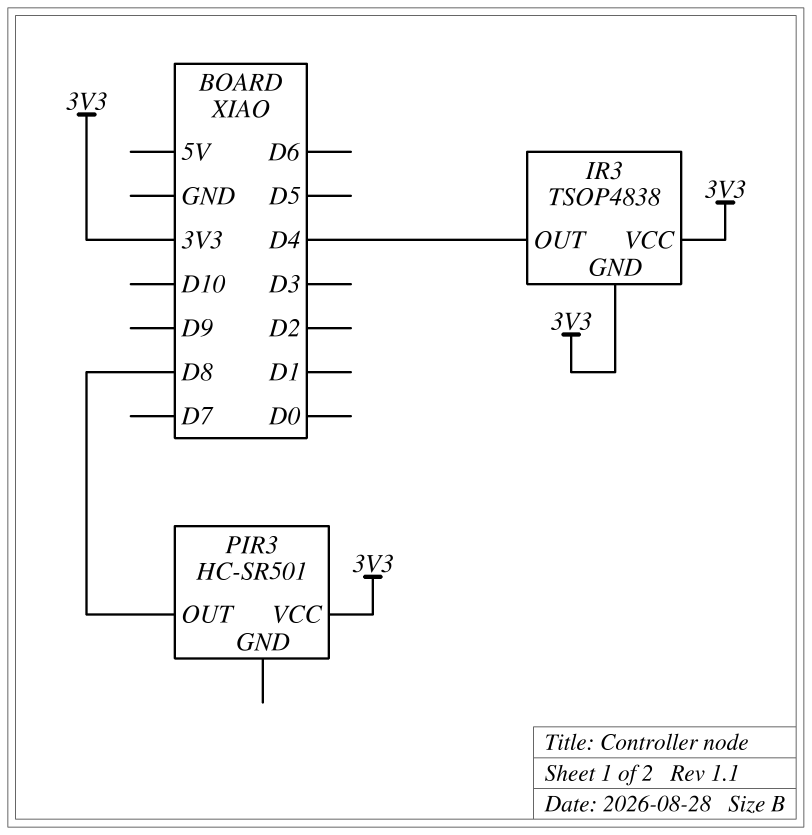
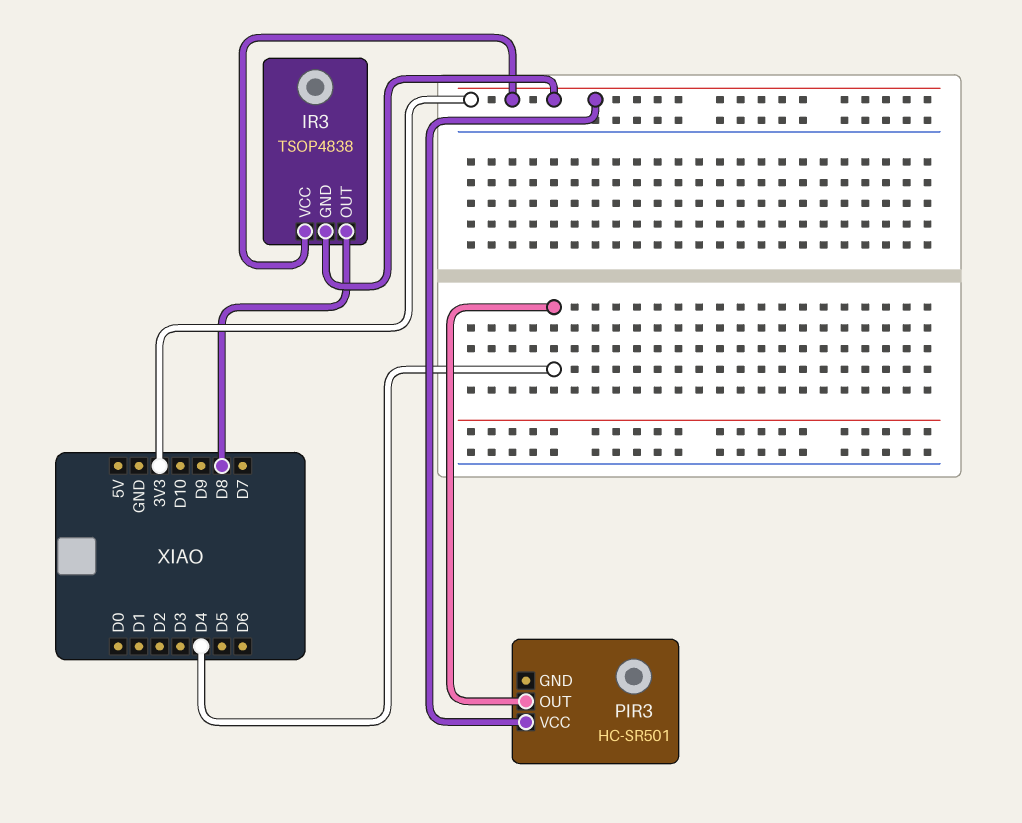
IR3 pin OUT: D4 -> D8
PIR3 pin OUT: D8 -> D4

